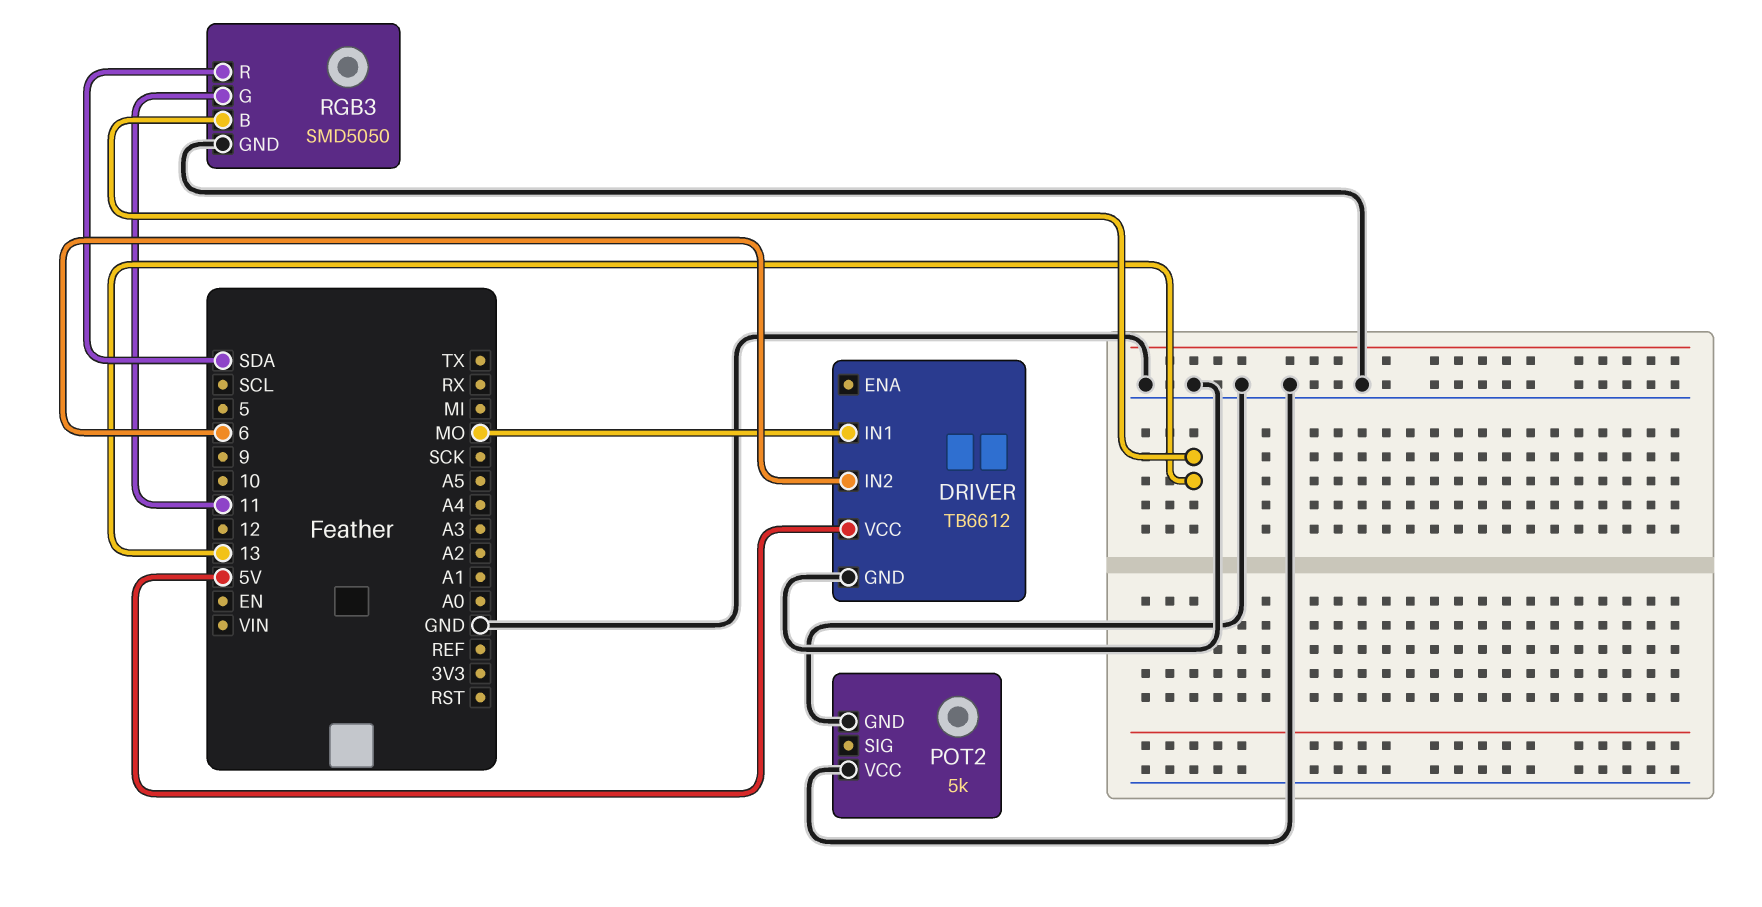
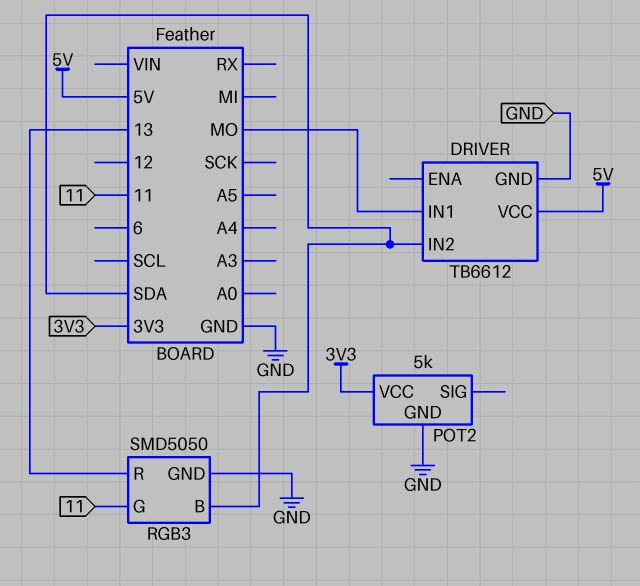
DRIVER pin IN2: 6 -> SDA
POT2 pin VCC: GND -> 3V3
RGB3 pin B: 13 -> SDA
RGB3 pin R: SDA -> 13

